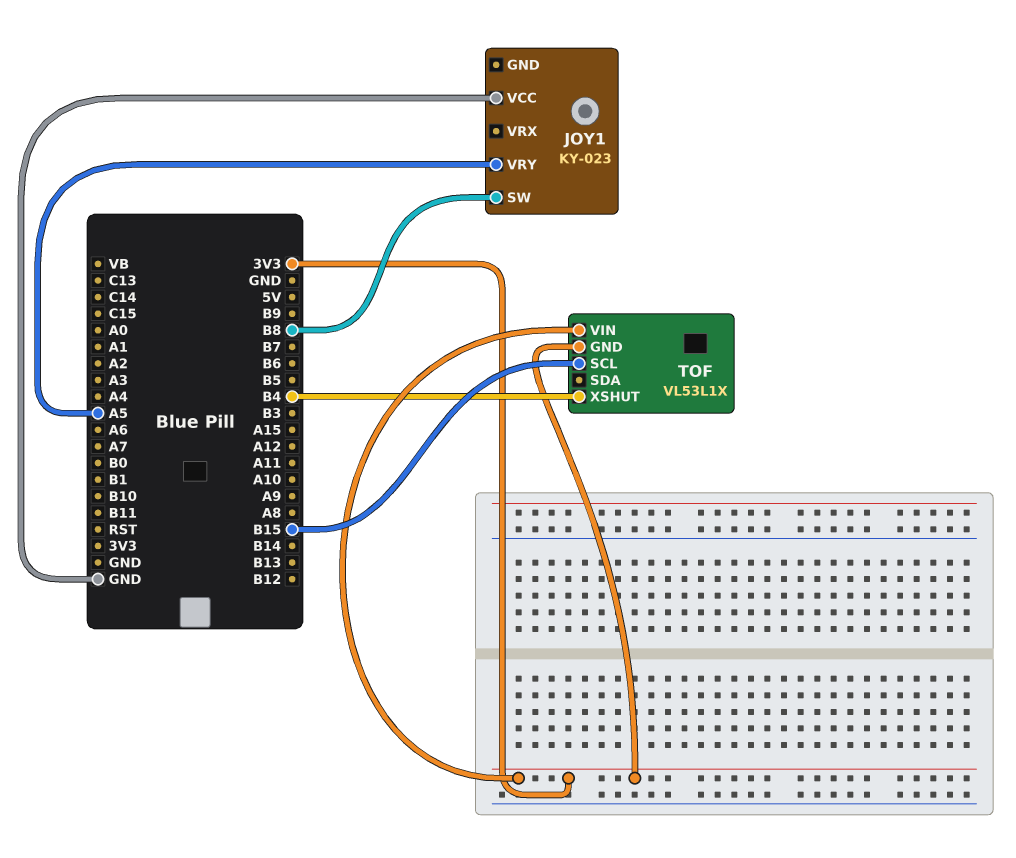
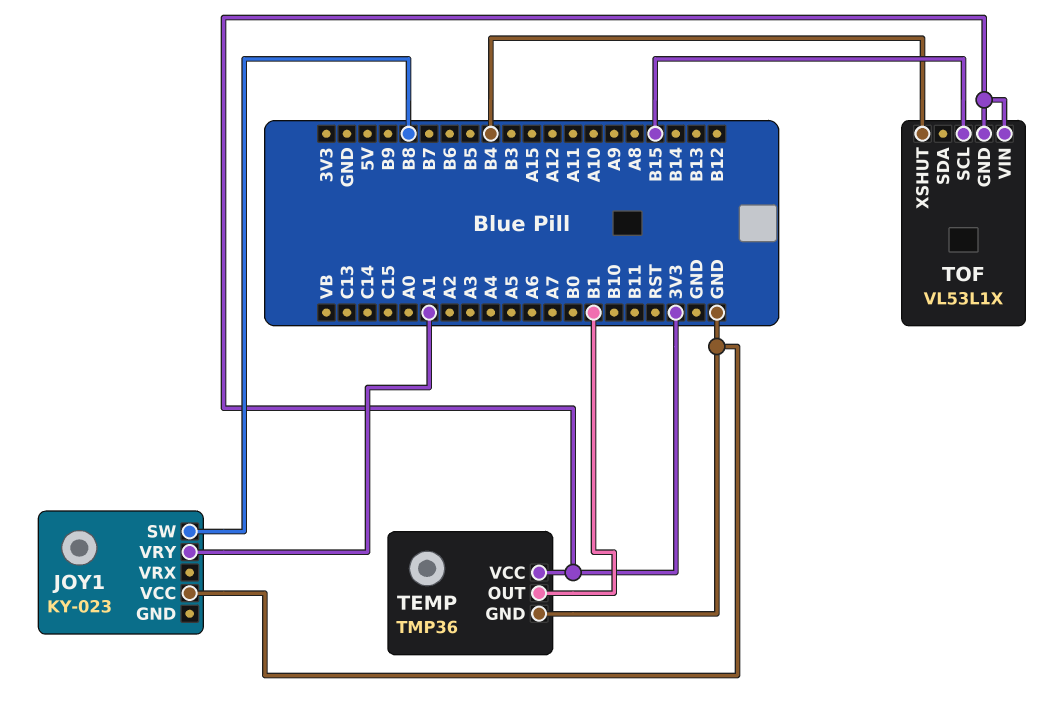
JOY1 pin VRY: A5 -> A1
TEMP: none -> TMP36
TEMP pin GND: none -> GND
TEMP pin OUT: none -> B1
TEMP pin VCC: none -> 3V3

